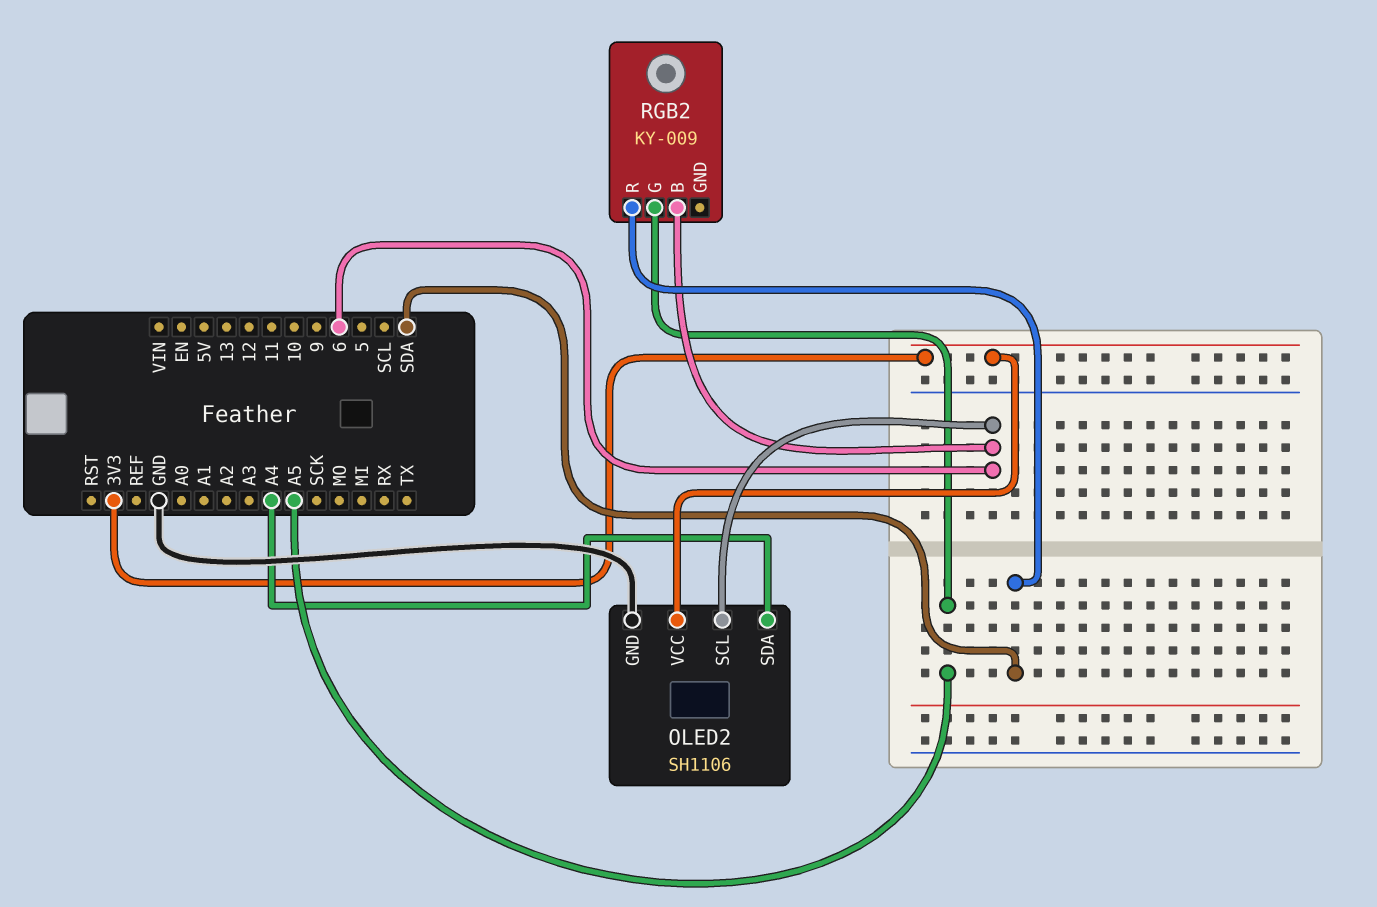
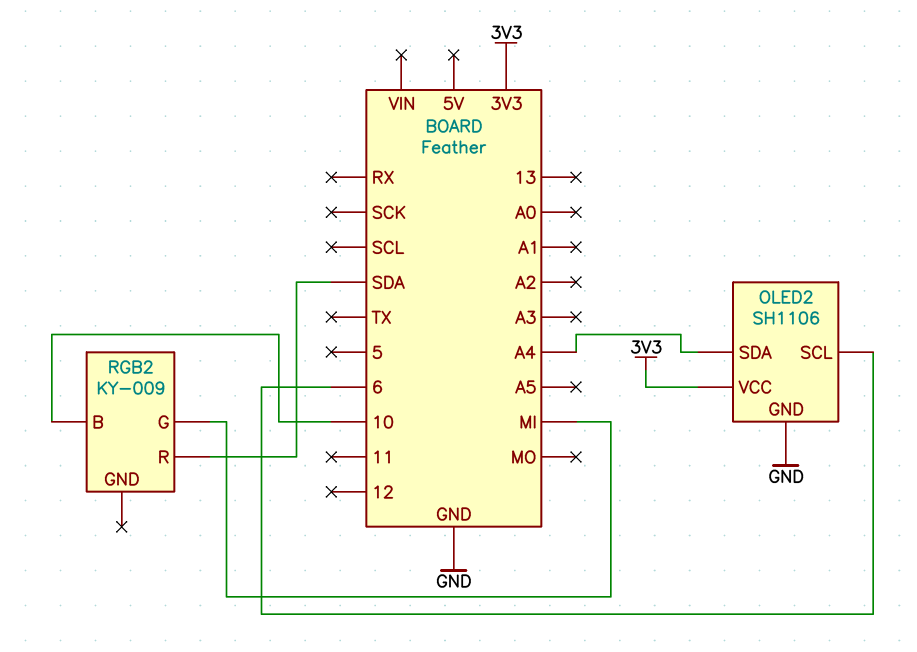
RGB2 pin B: 6 -> 10
RGB2 pin G: A5 -> MI

